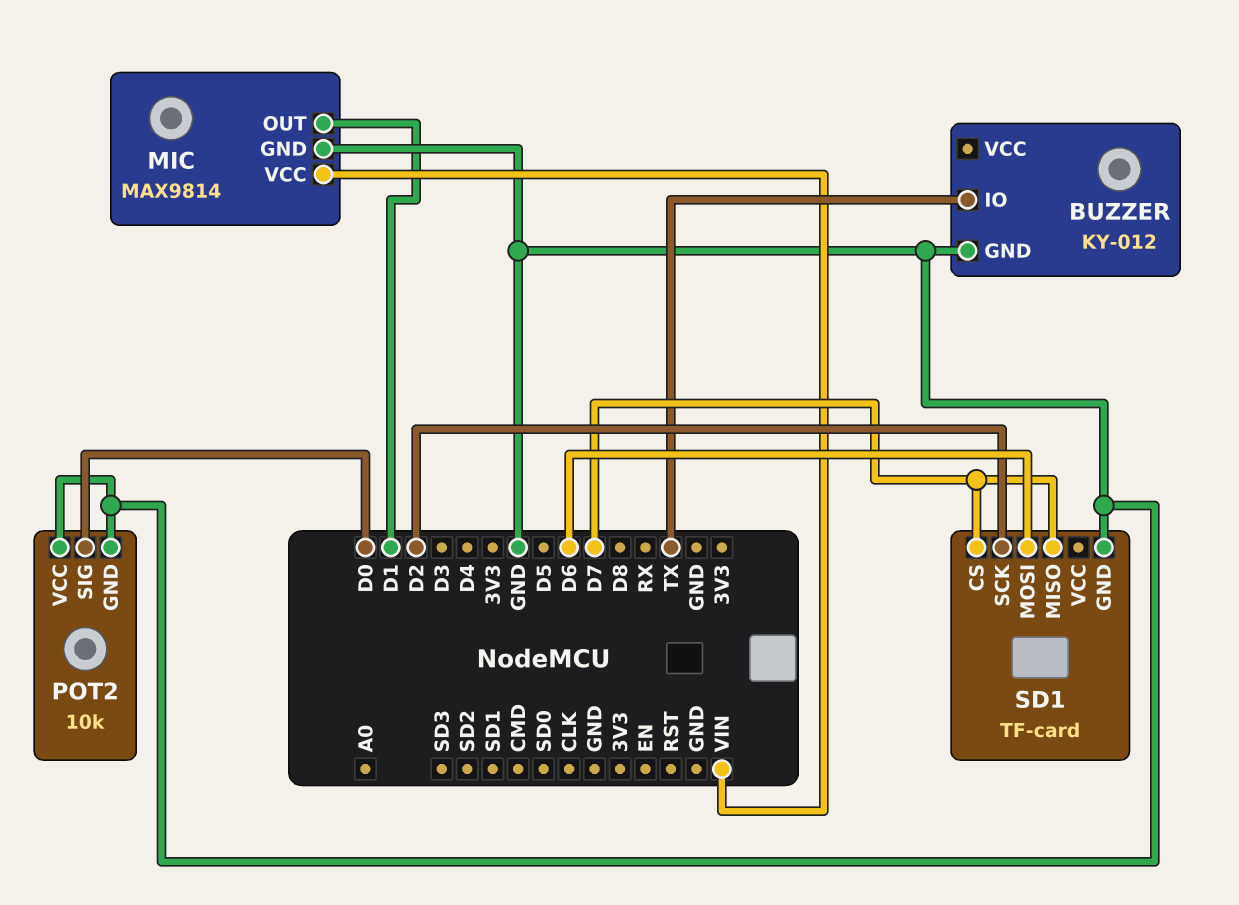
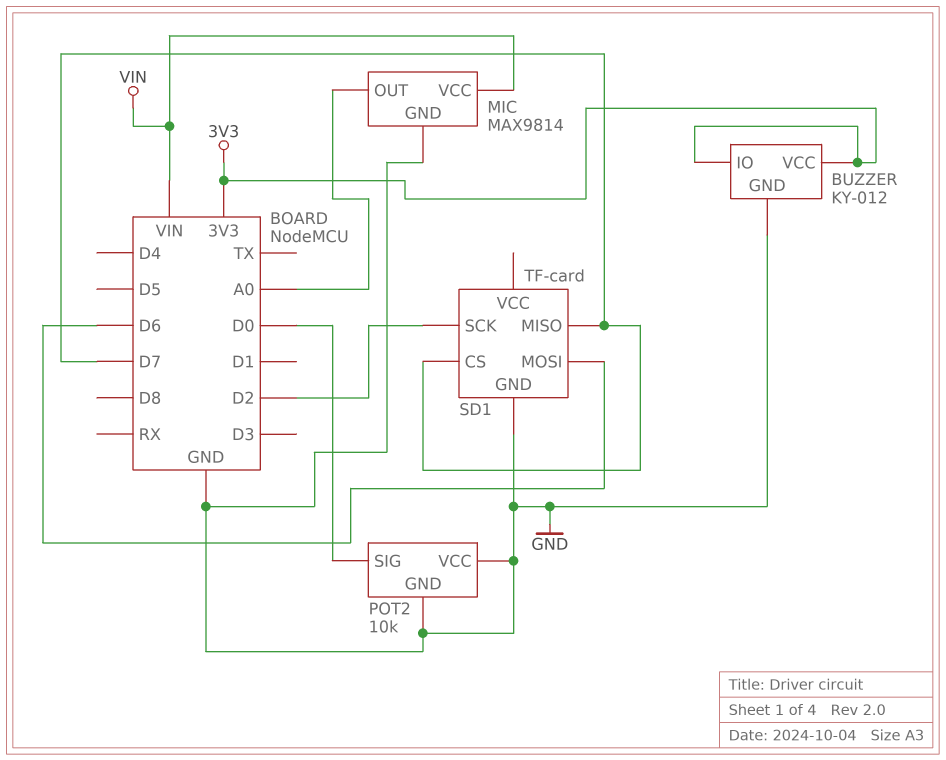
BUZZER pin IO: TX -> 3V3
BUZZER pin VCC: none -> 3V3
MIC pin OUT: D1 -> A0

